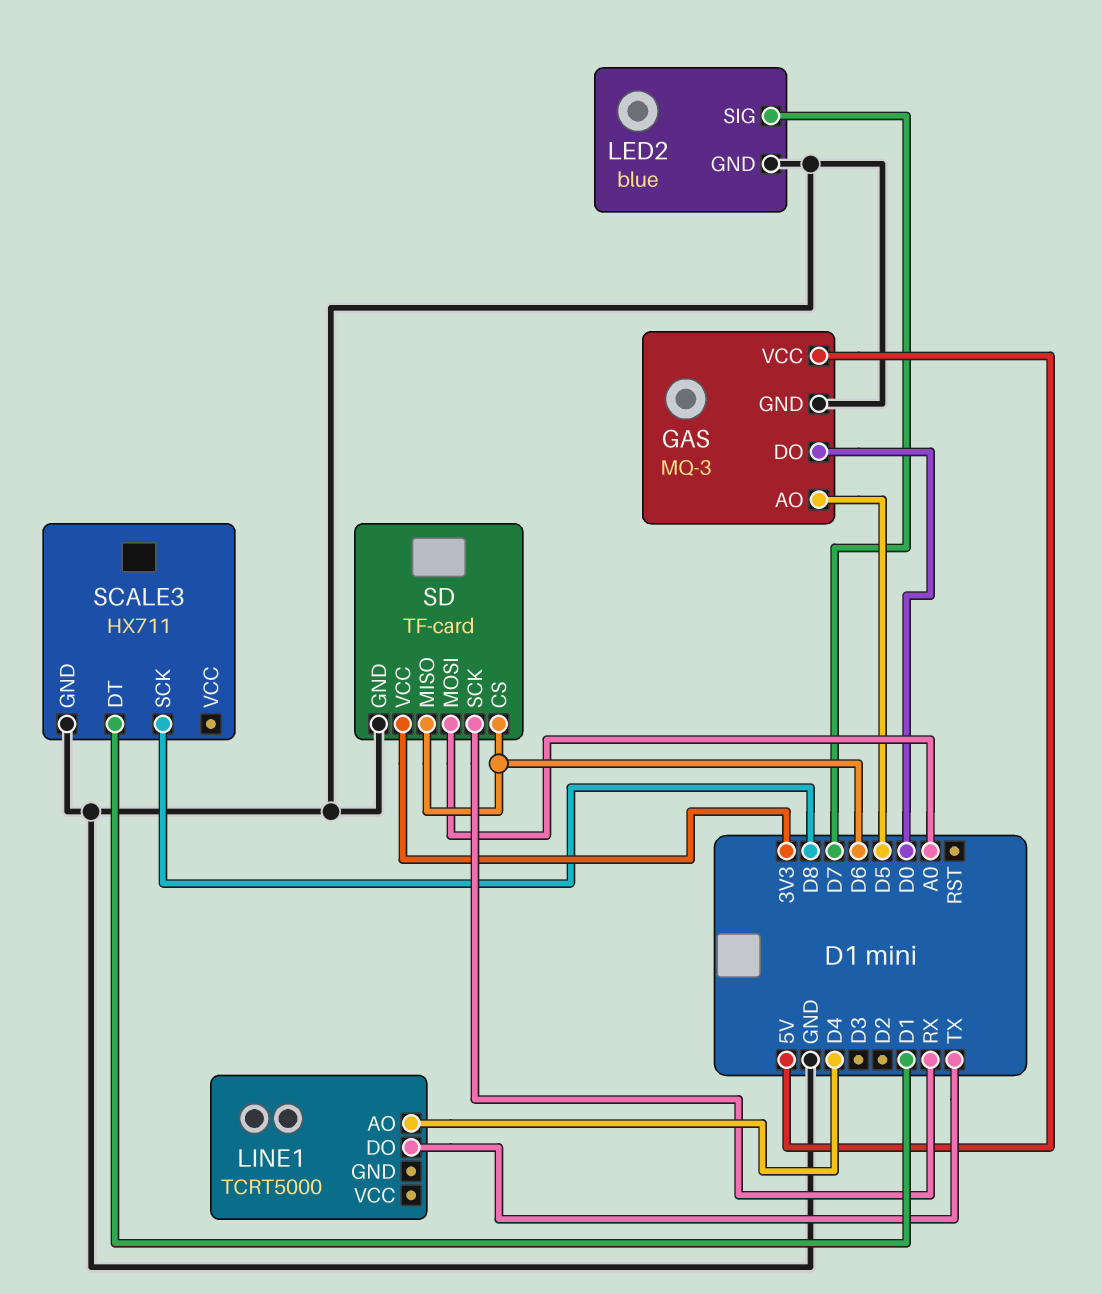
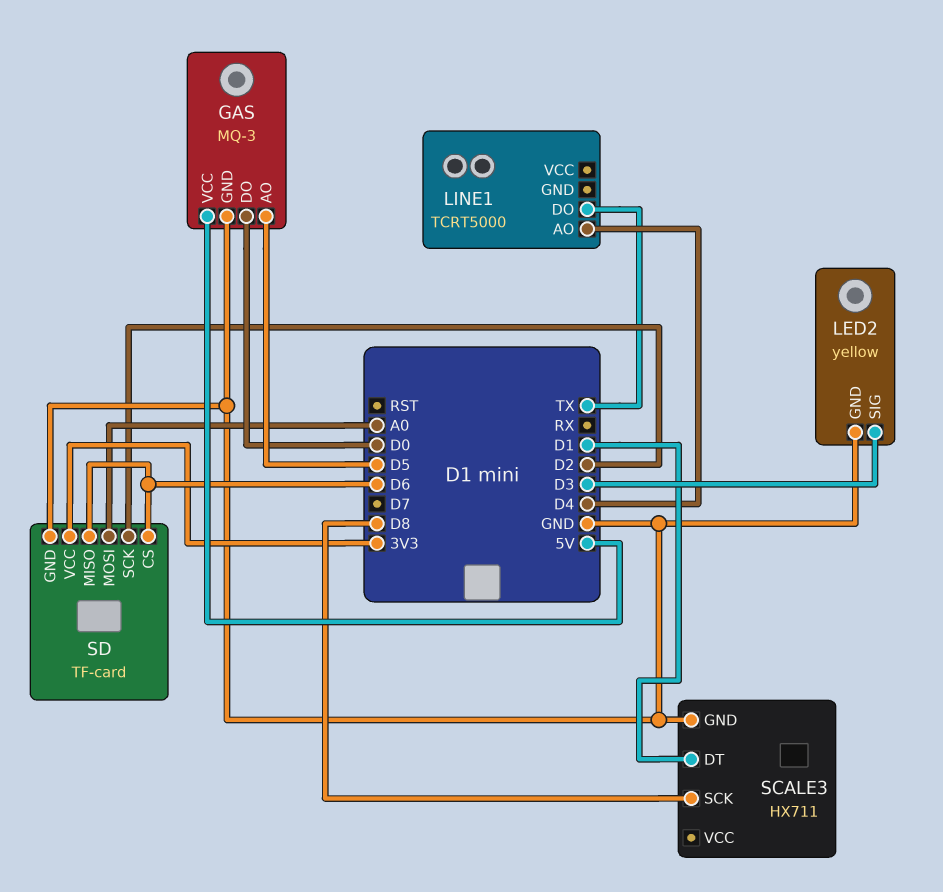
LED2: blue -> yellow
LED2 pin SIG: D7 -> D3
SD pin SCK: RX -> D2

